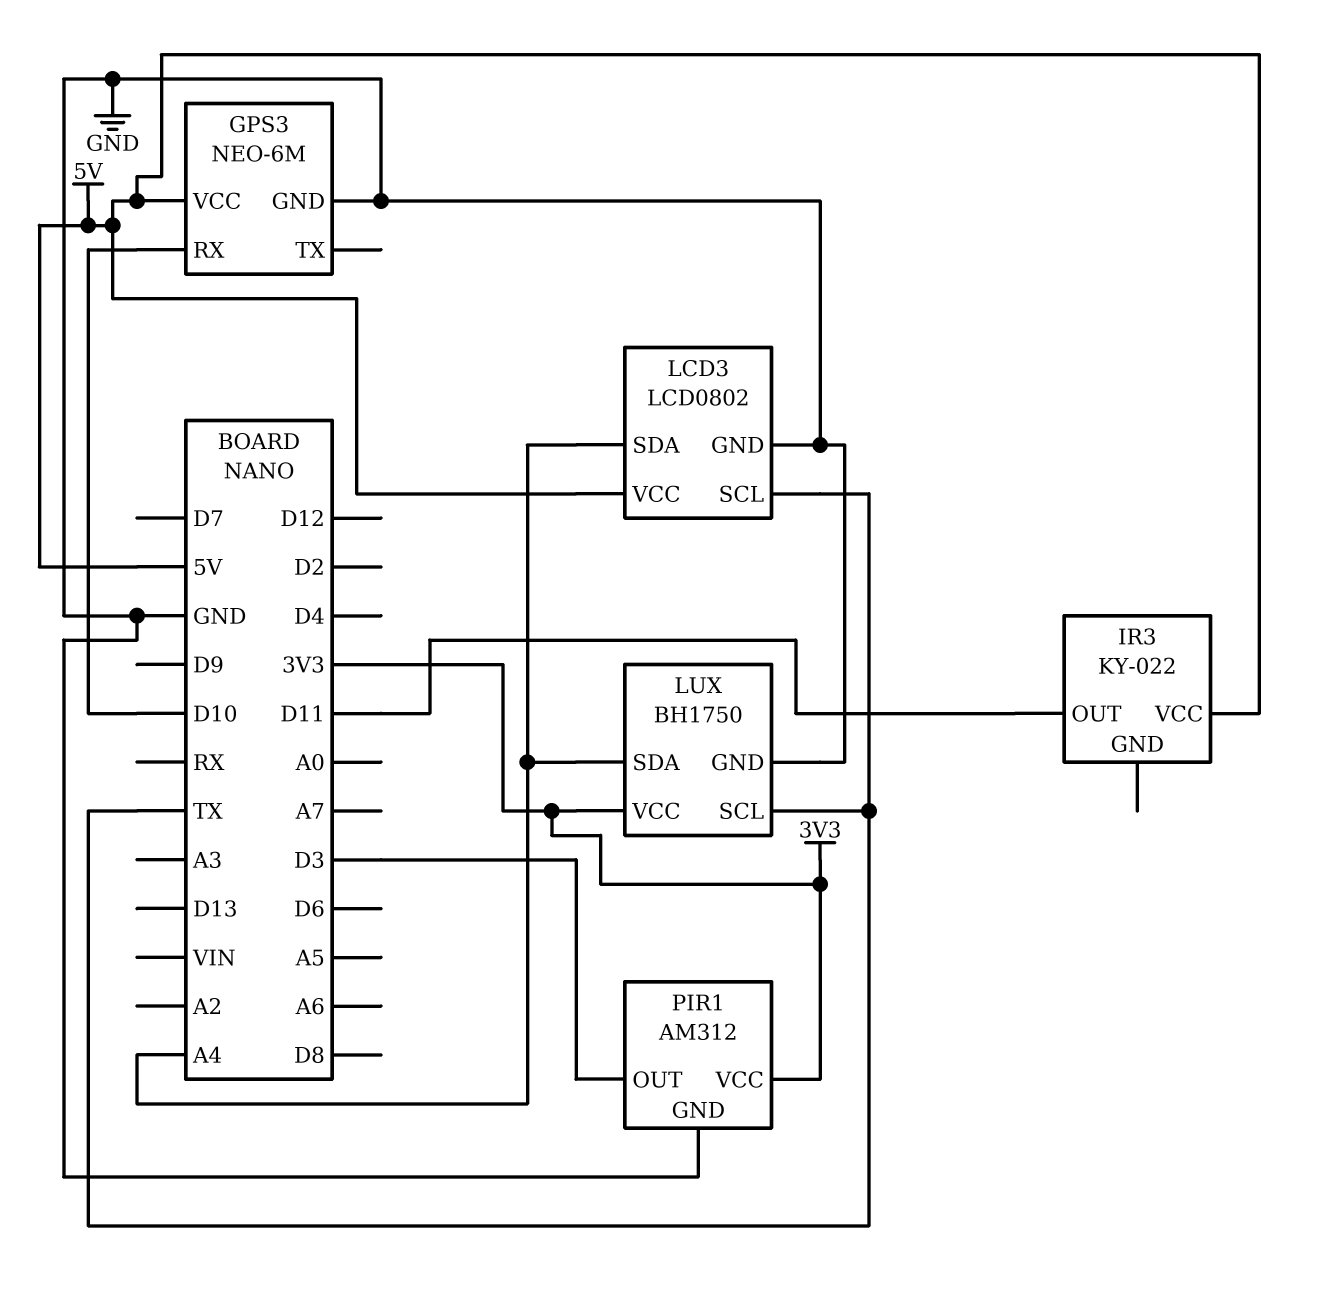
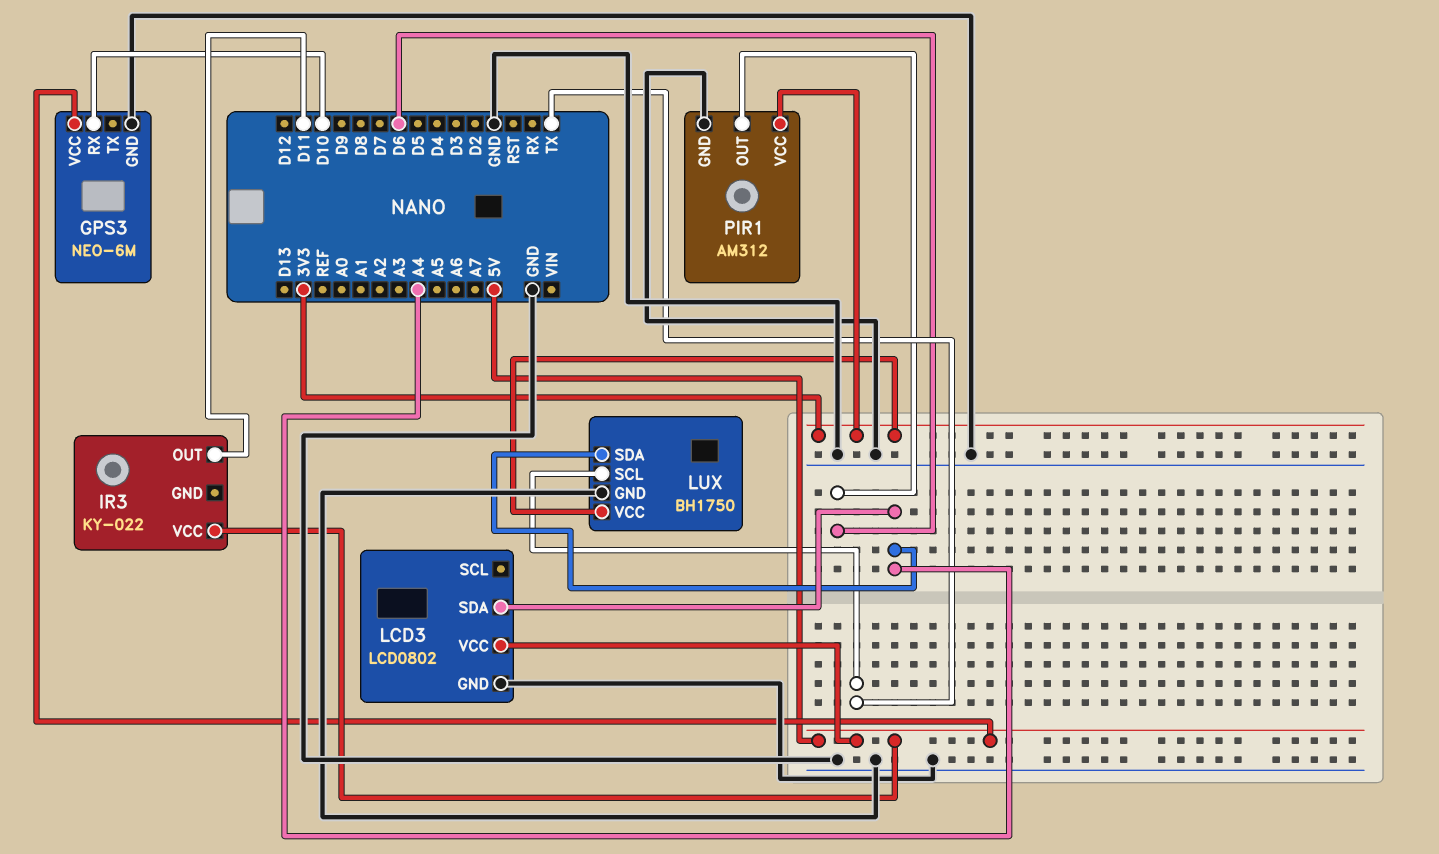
LCD3 pin SCL: TX -> none
PIR1 pin OUT: D3 -> D6

